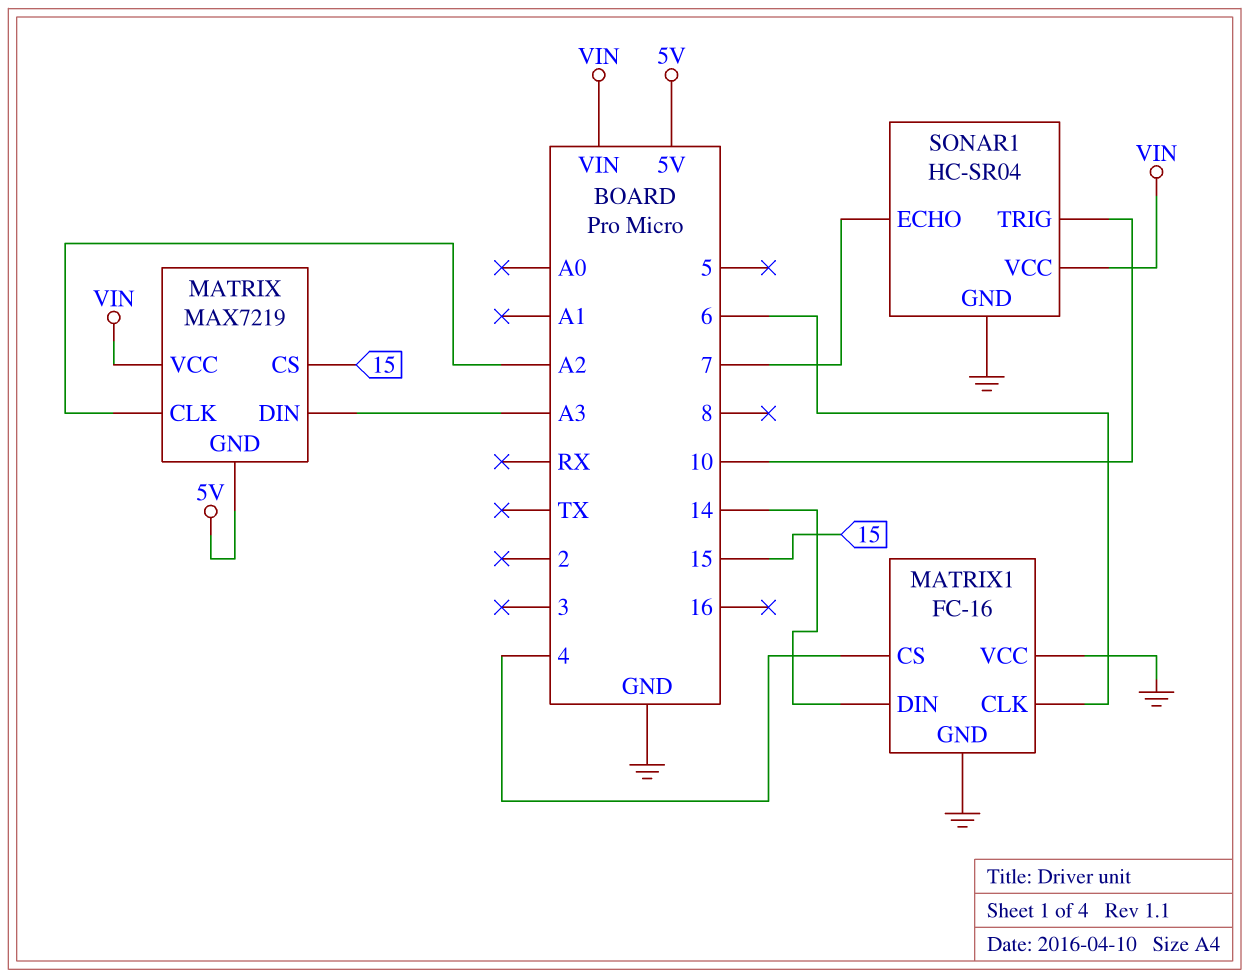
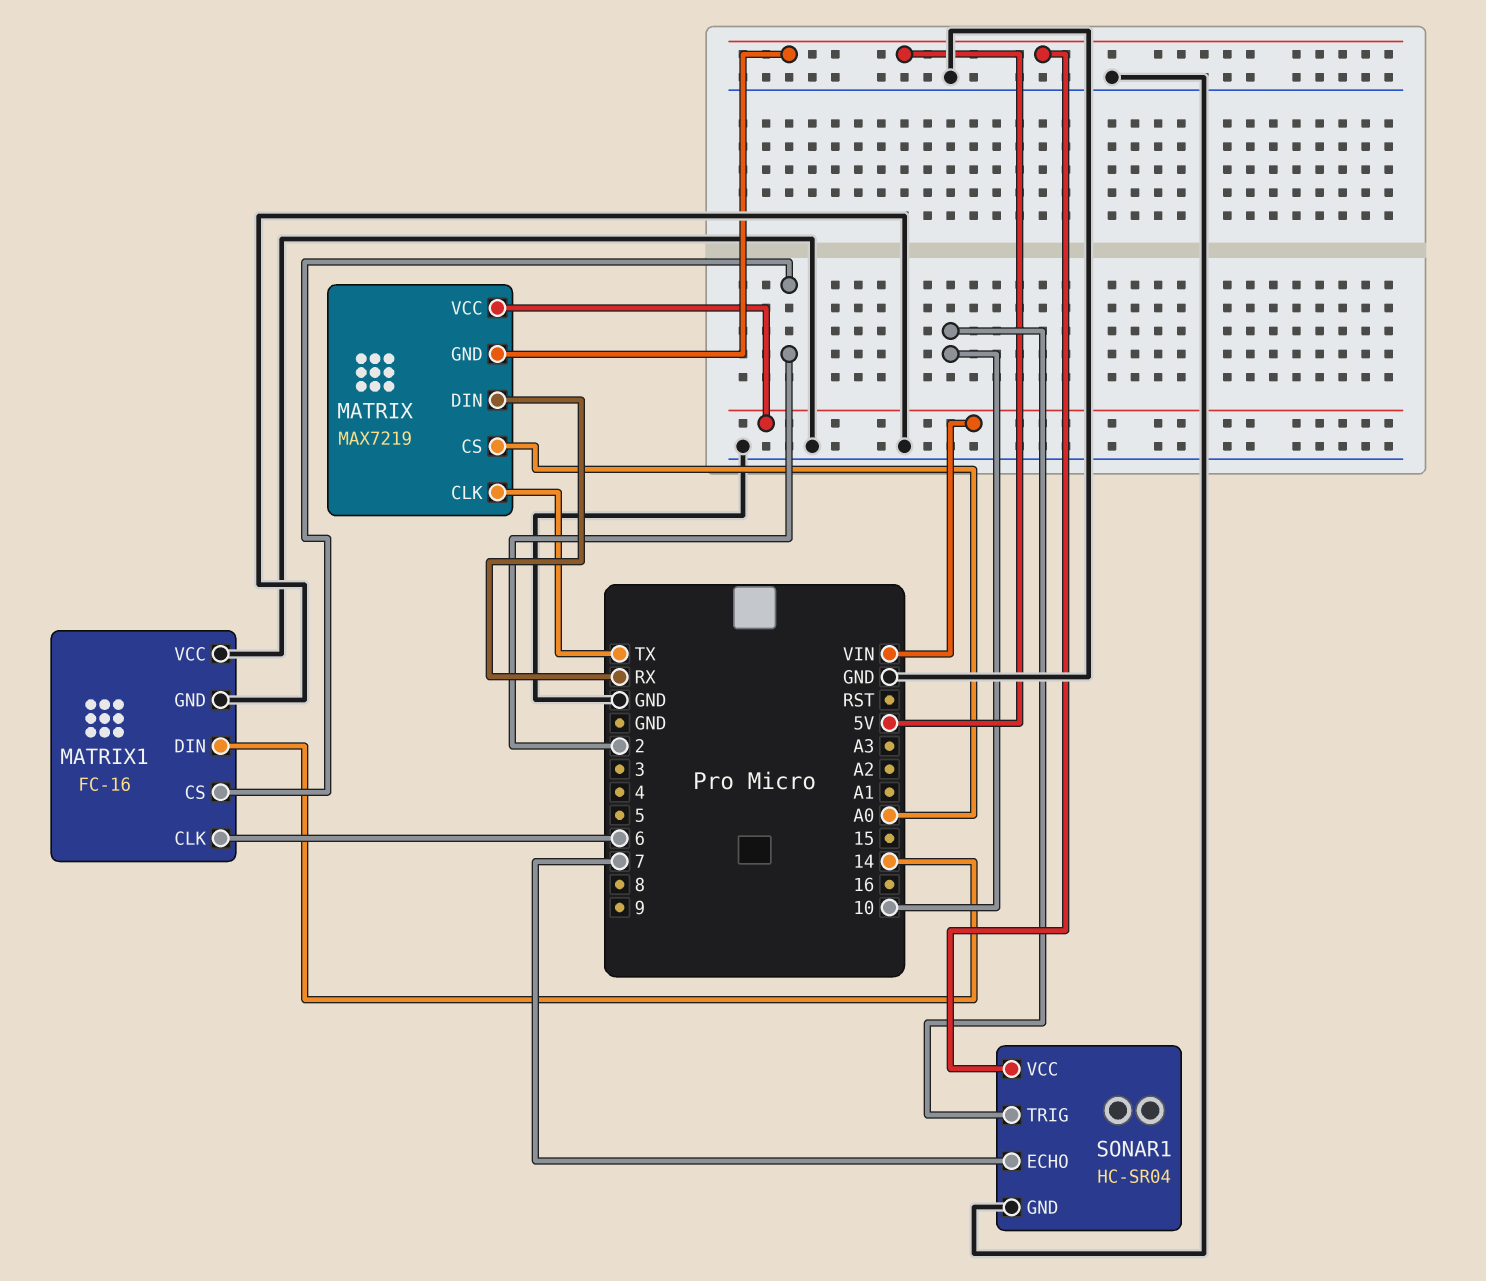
MATRIX pin CLK: A2 -> TX
MATRIX pin CS: 15 -> A0
MATRIX pin DIN: A3 -> RX
MATRIX1 pin CS: 4 -> 2
SONAR1 pin VCC: VIN -> 5V

